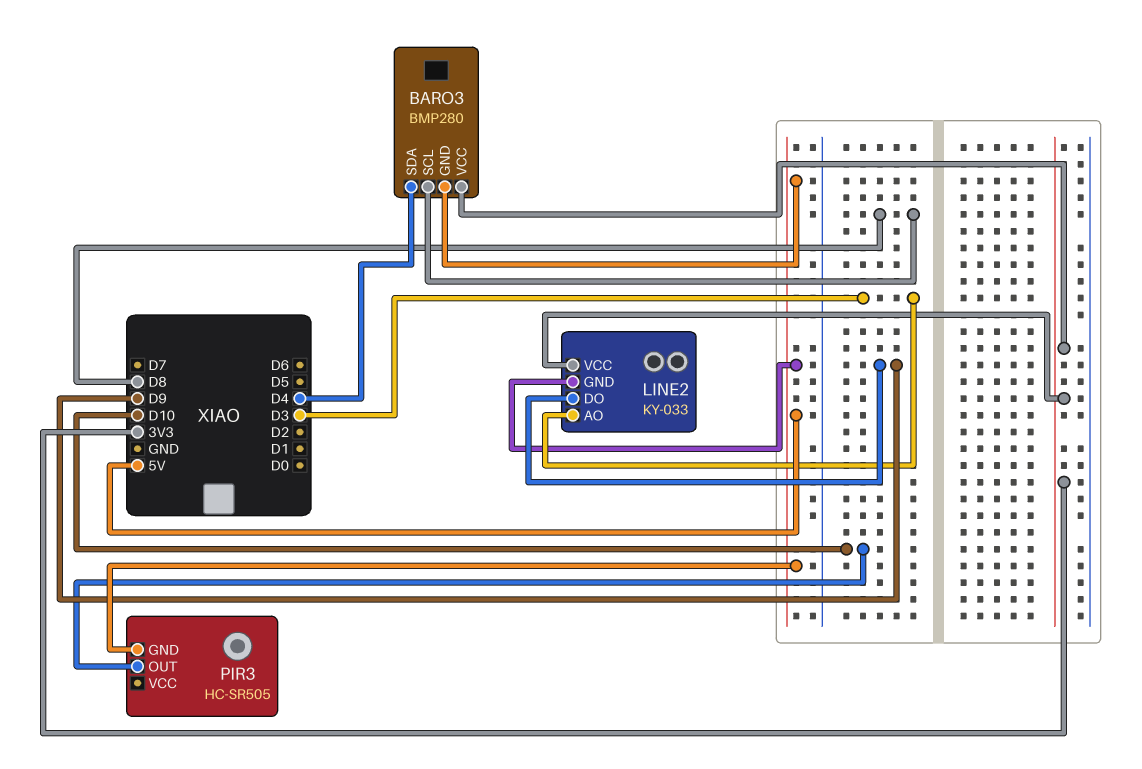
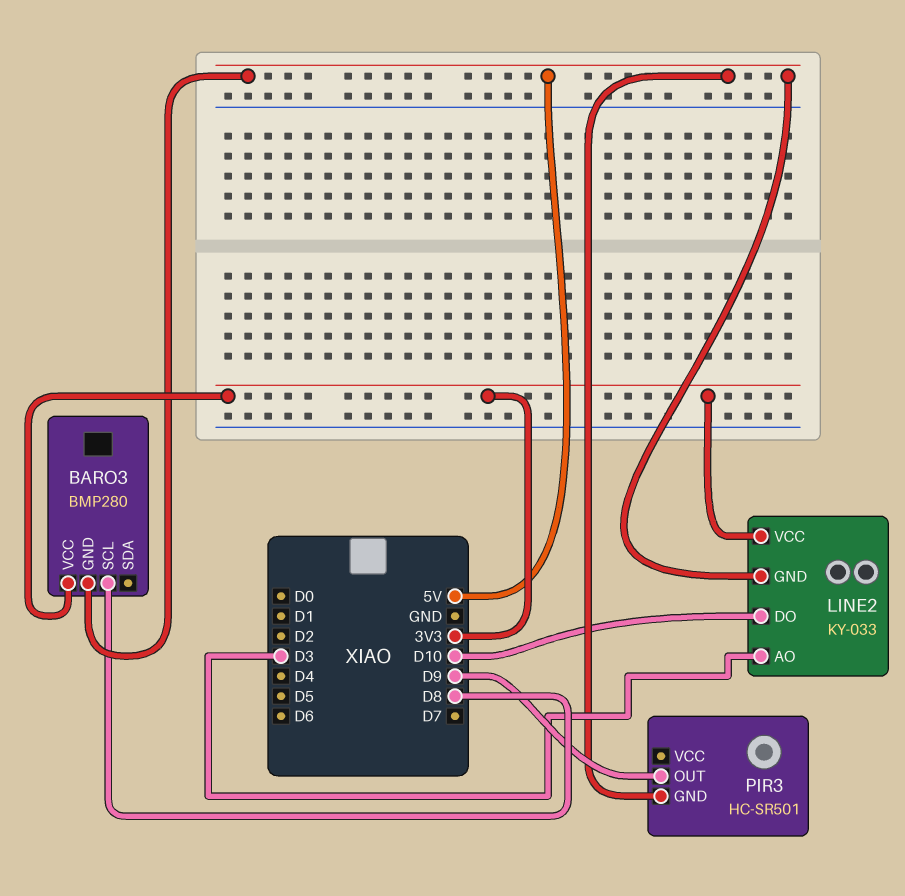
BARO3 pin SDA: D4 -> none
LINE2 pin DO: D9 -> D10
PIR3: HC-SR505 -> HC-SR501
PIR3 pin OUT: D10 -> D9

